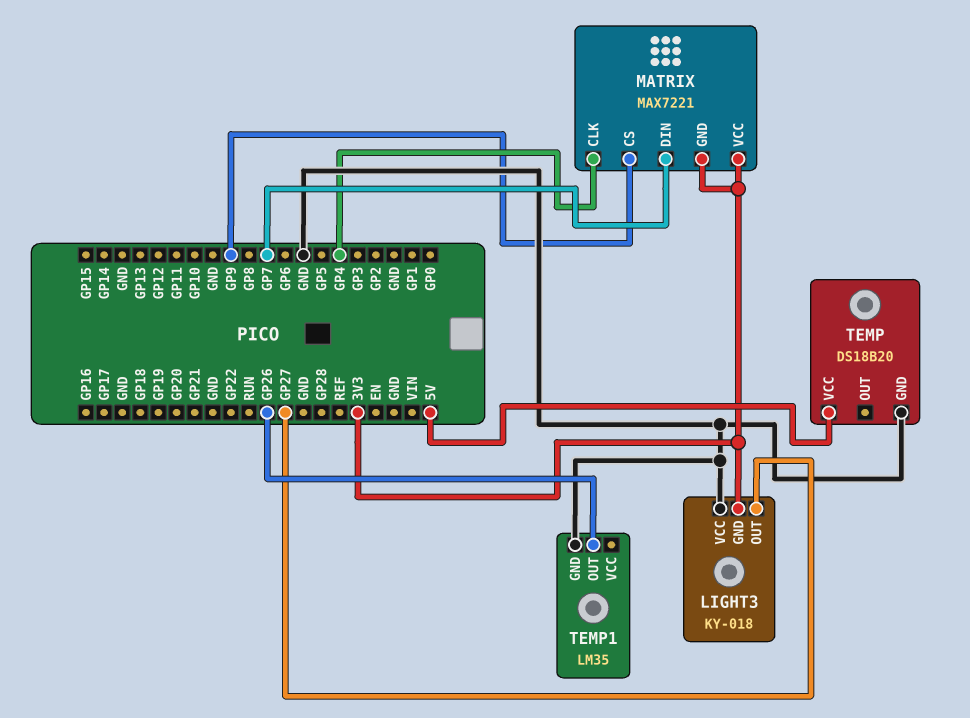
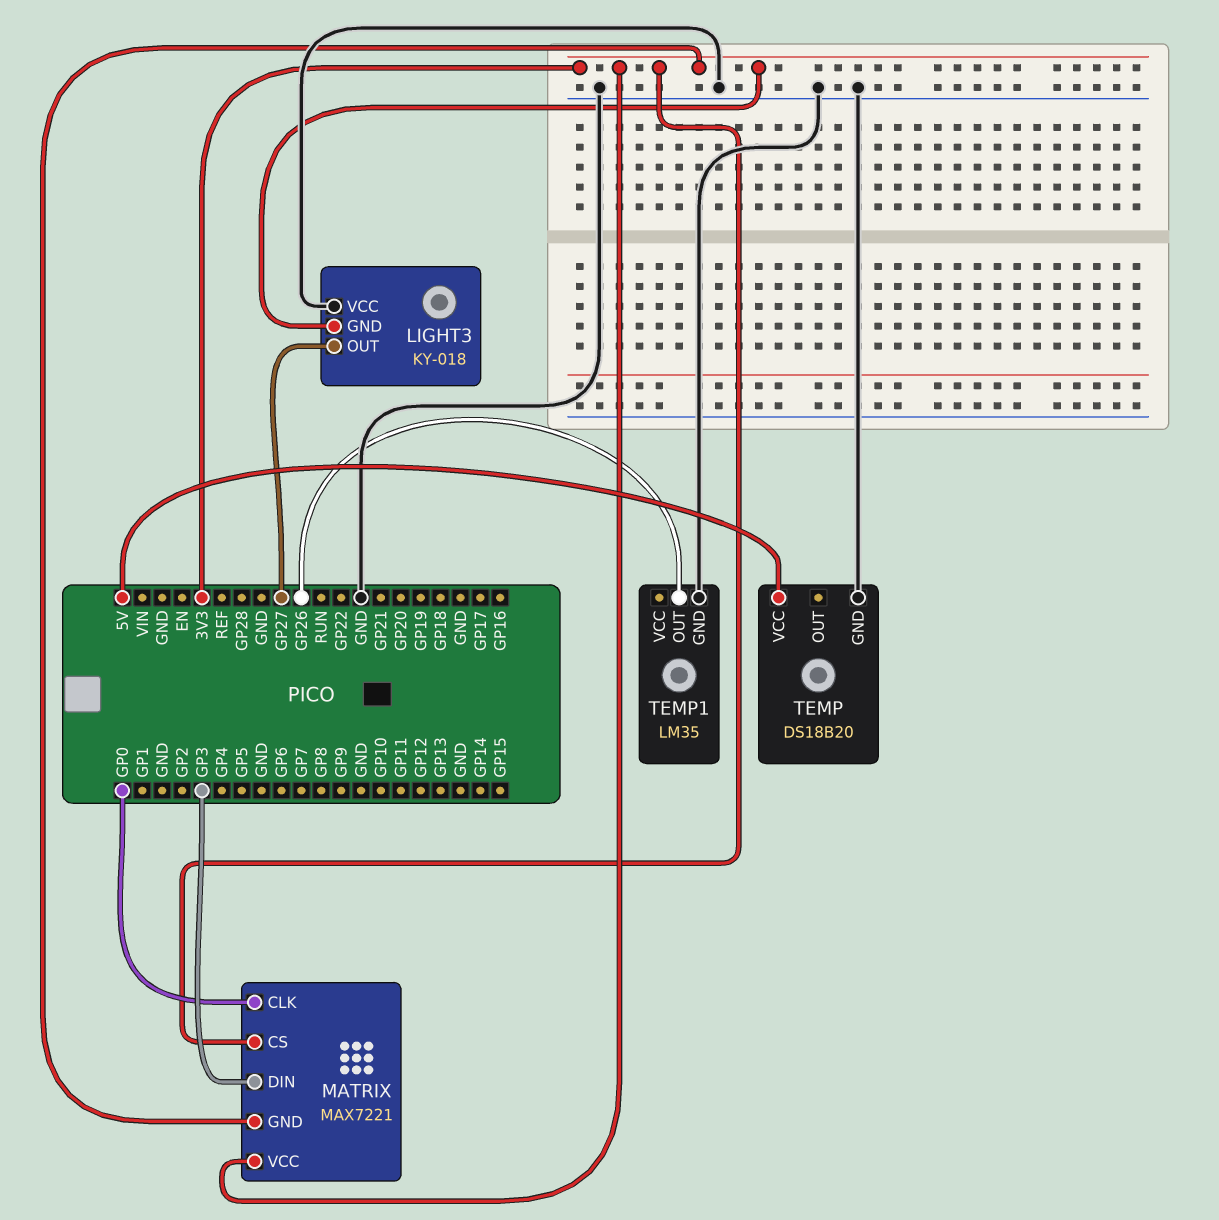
MATRIX pin CLK: GP4 -> GP0
MATRIX pin CS: GP9 -> 3V3
MATRIX pin DIN: GP7 -> GP3

